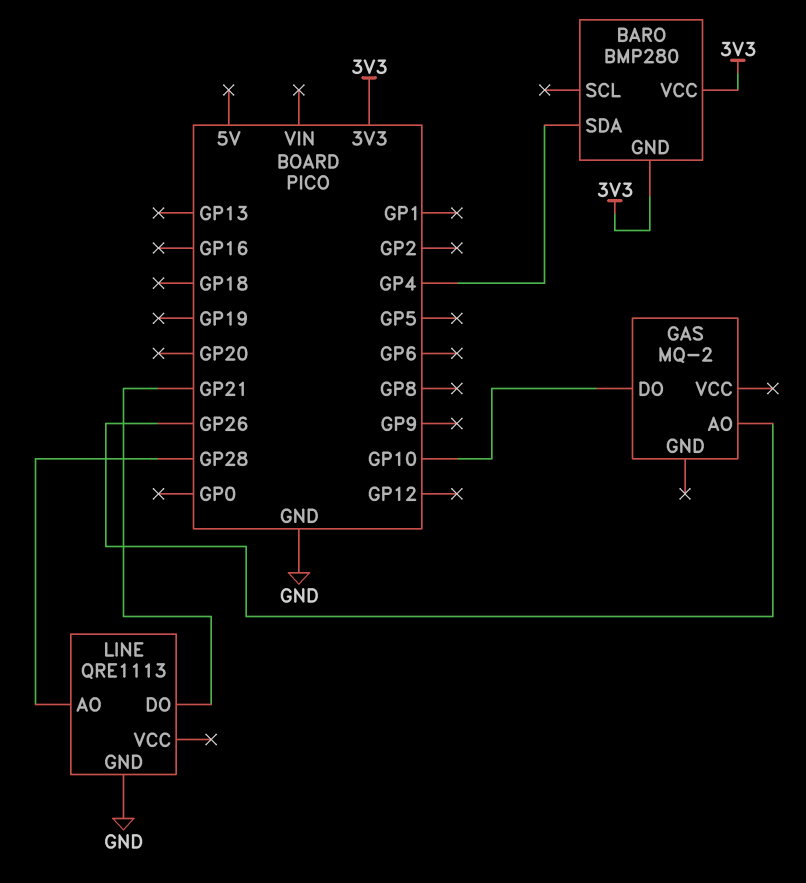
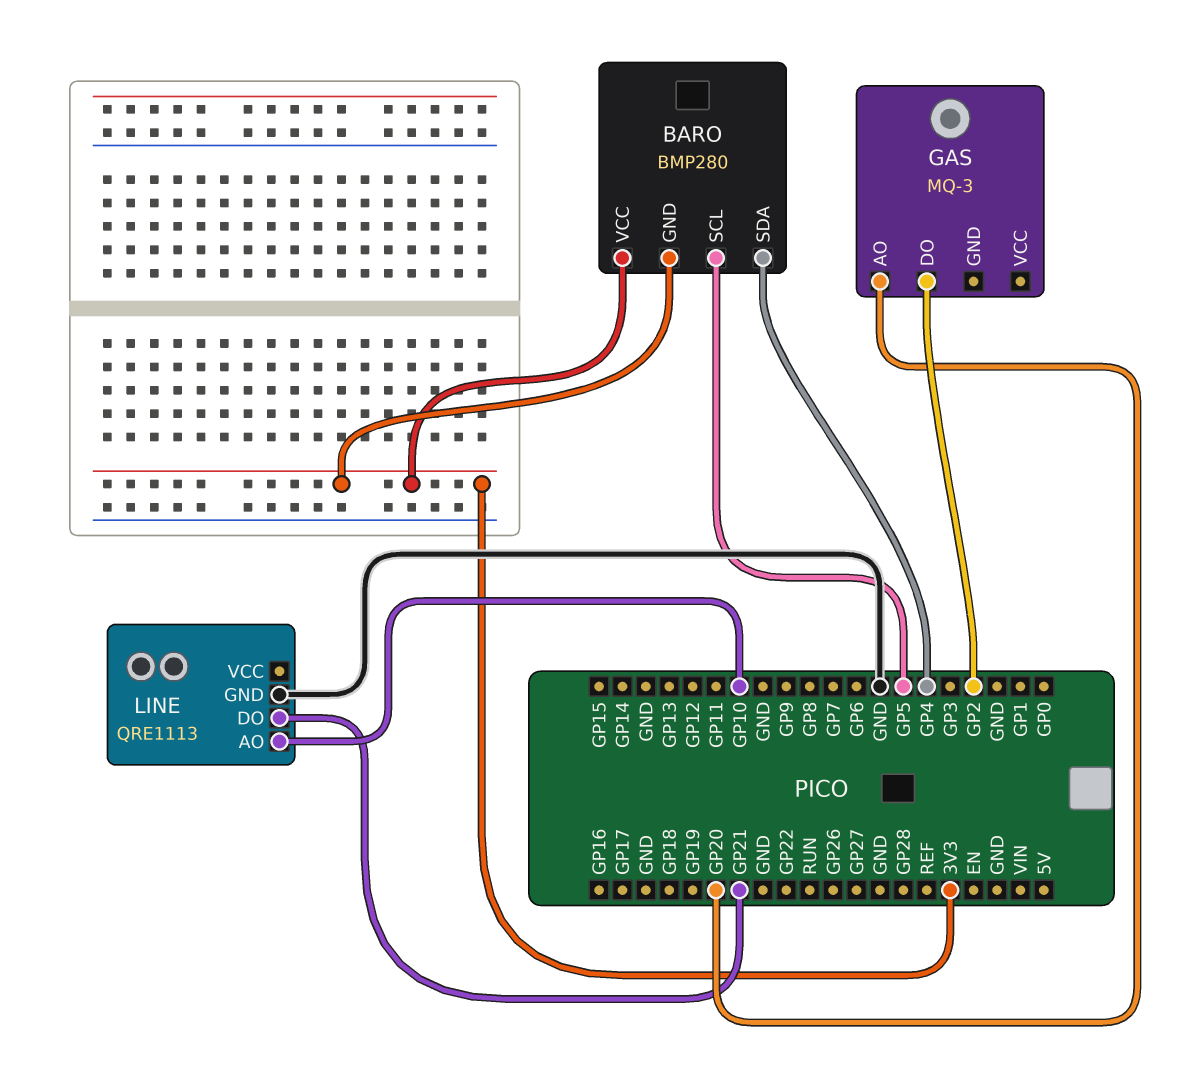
BARO pin SCL: none -> GP5
GAS: MQ-2 -> MQ-3
GAS pin AO: GP26 -> GP20
GAS pin DO: GP10 -> GP2
LINE pin AO: GP28 -> GP10

